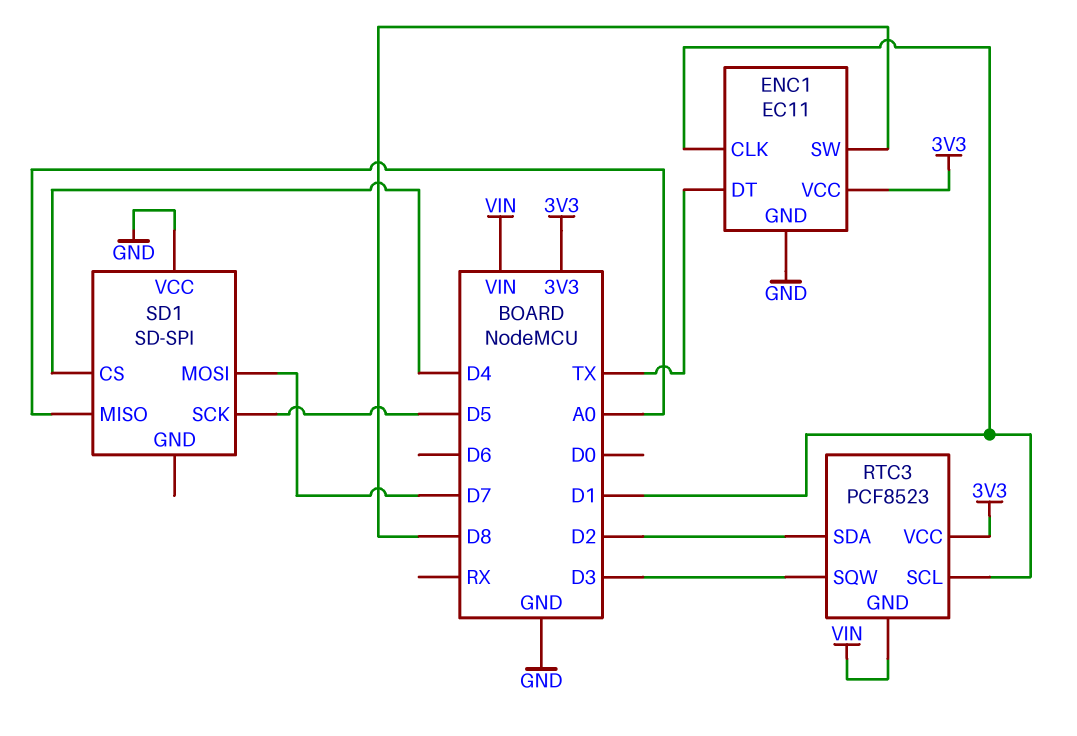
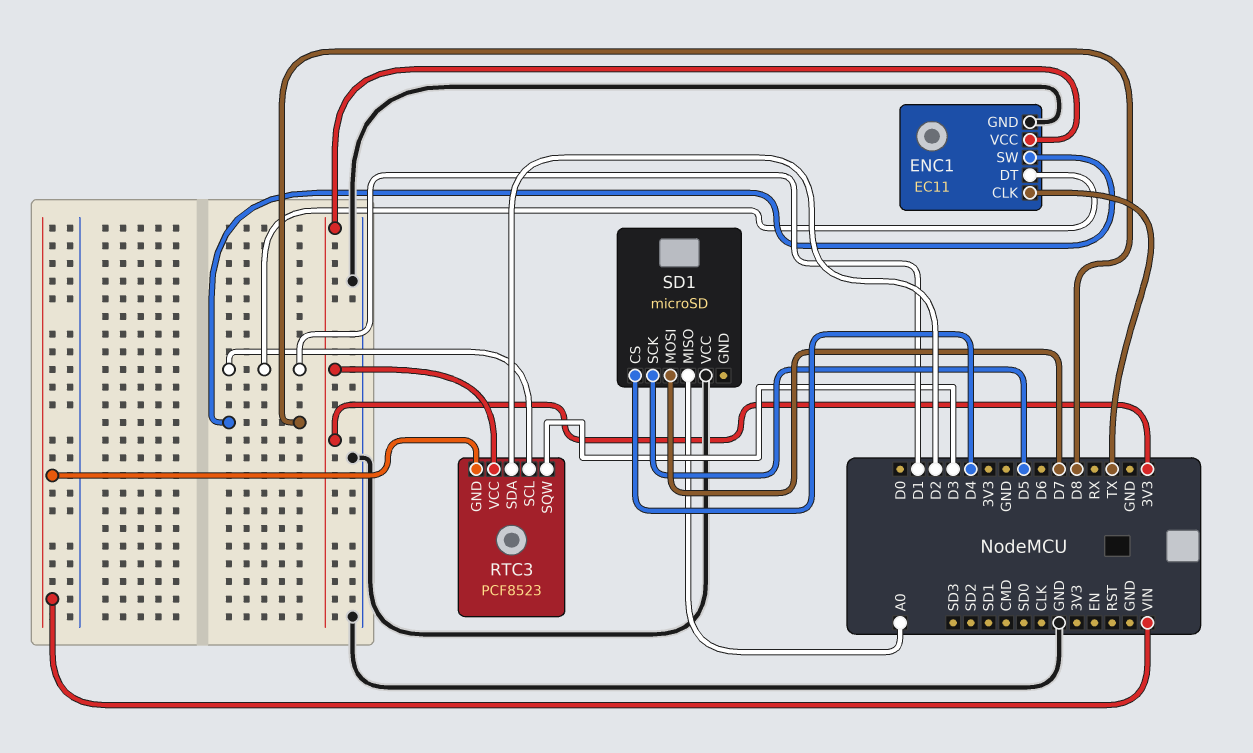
ENC1 pin CLK: D1 -> TX
ENC1 pin DT: TX -> D1
SD1: SD-SPI -> microSD

